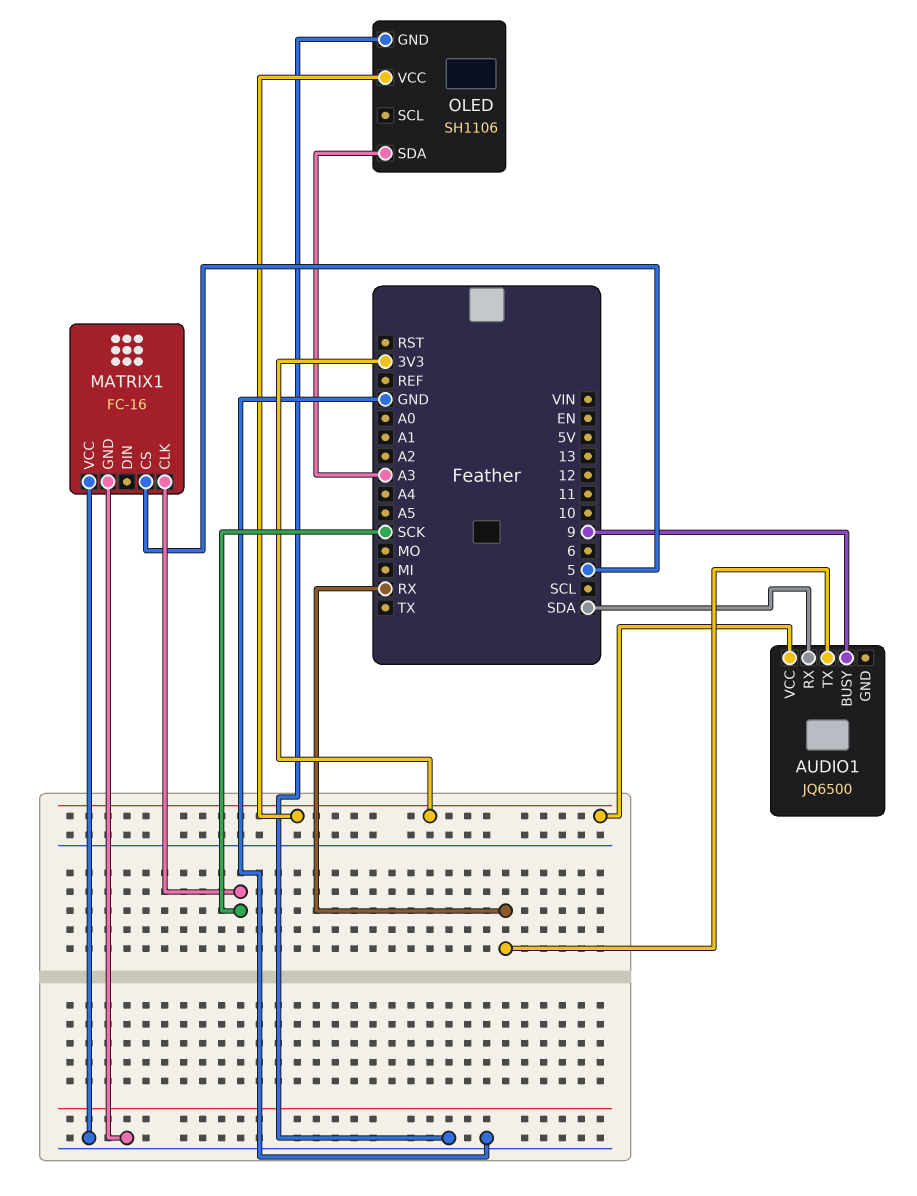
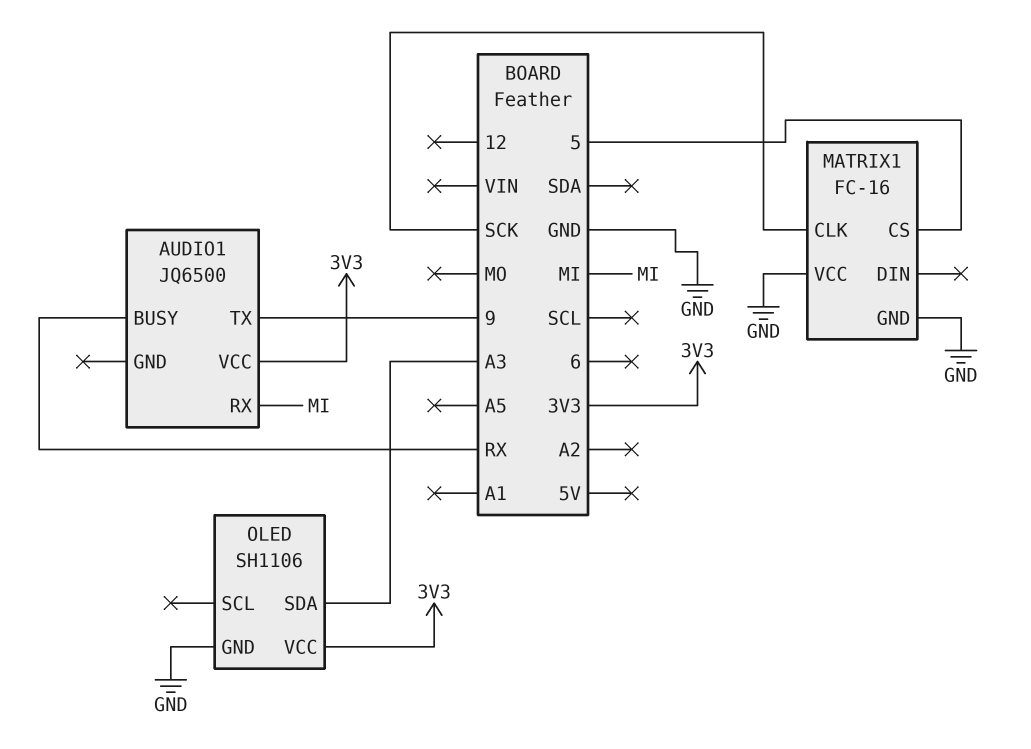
AUDIO1 pin BUSY: 9 -> RX
AUDIO1 pin RX: SDA -> MI
AUDIO1 pin TX: RX -> 9

